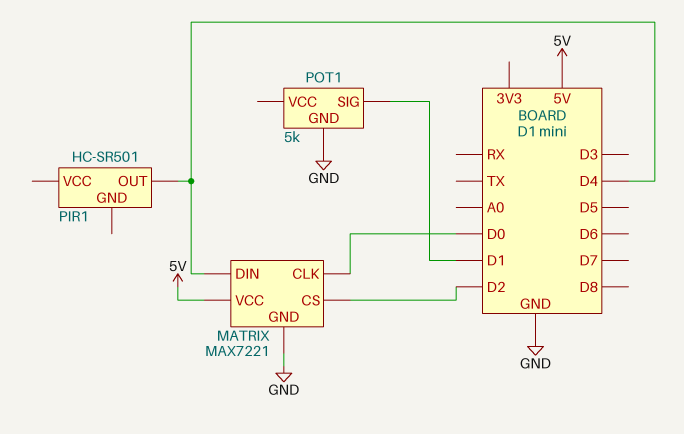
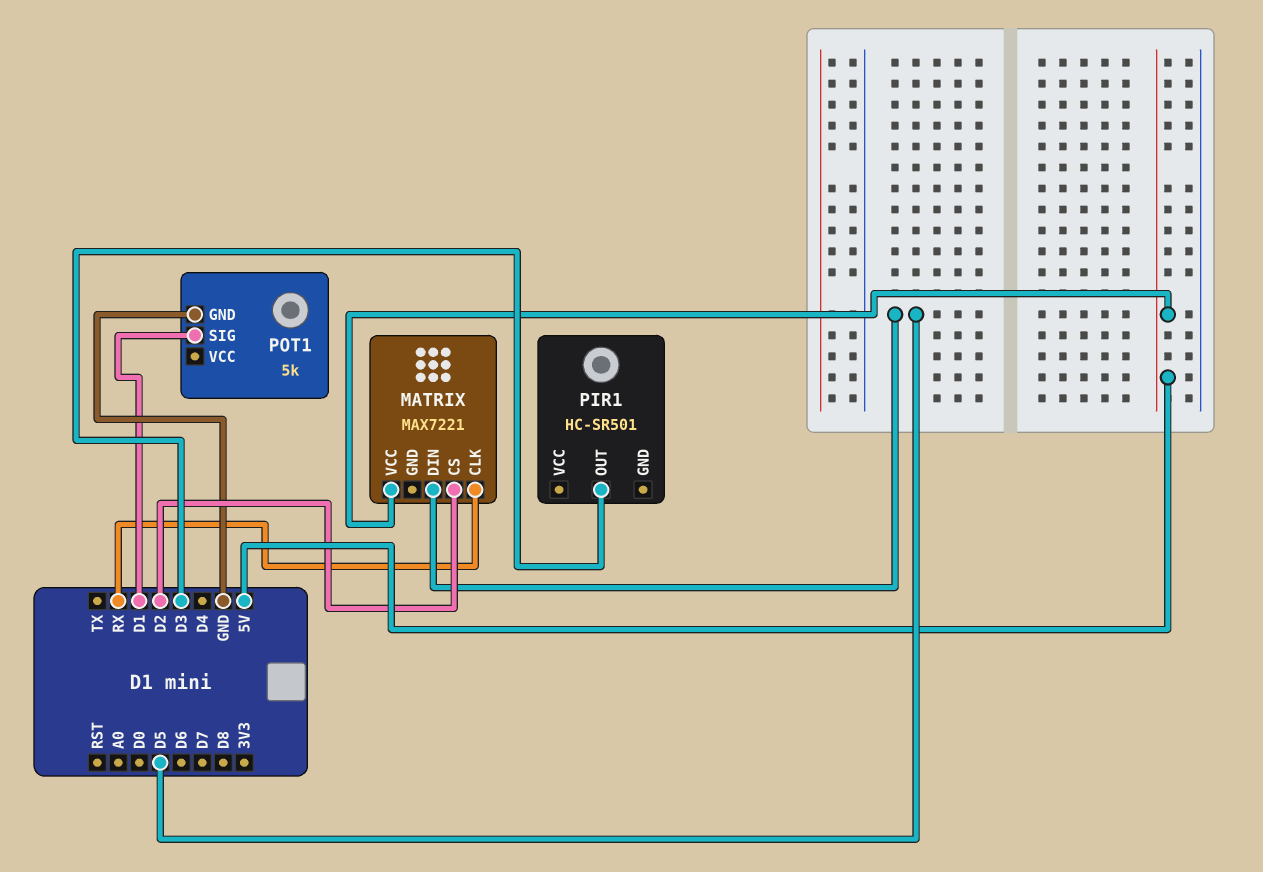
MATRIX pin CLK: D0 -> RX
MATRIX pin DIN: D4 -> D5
MATRIX pin GND: GND -> none
PIR1 pin OUT: D4 -> D3

